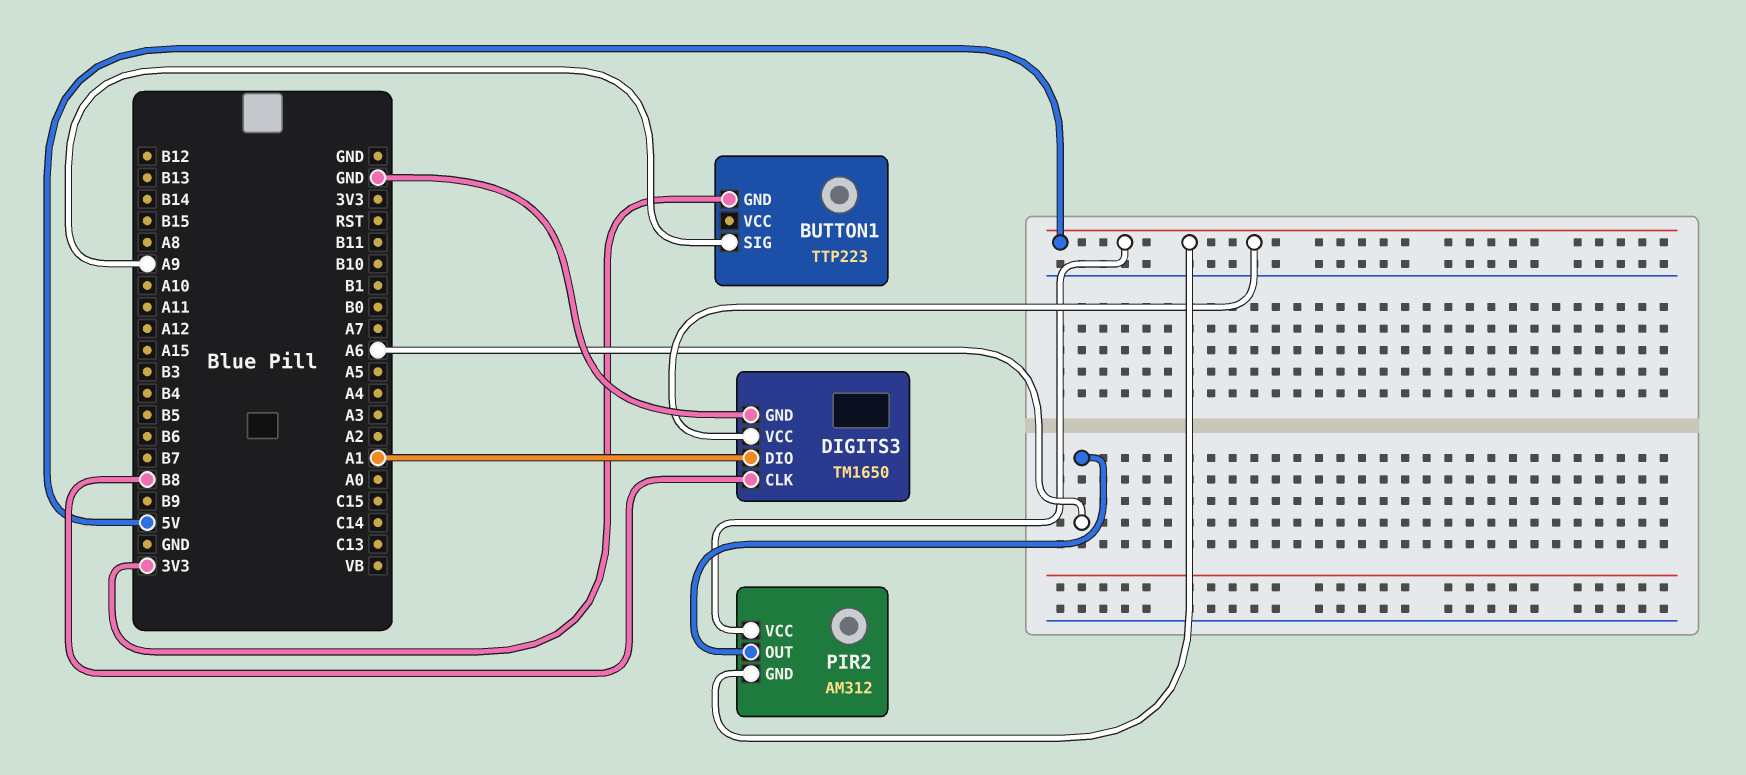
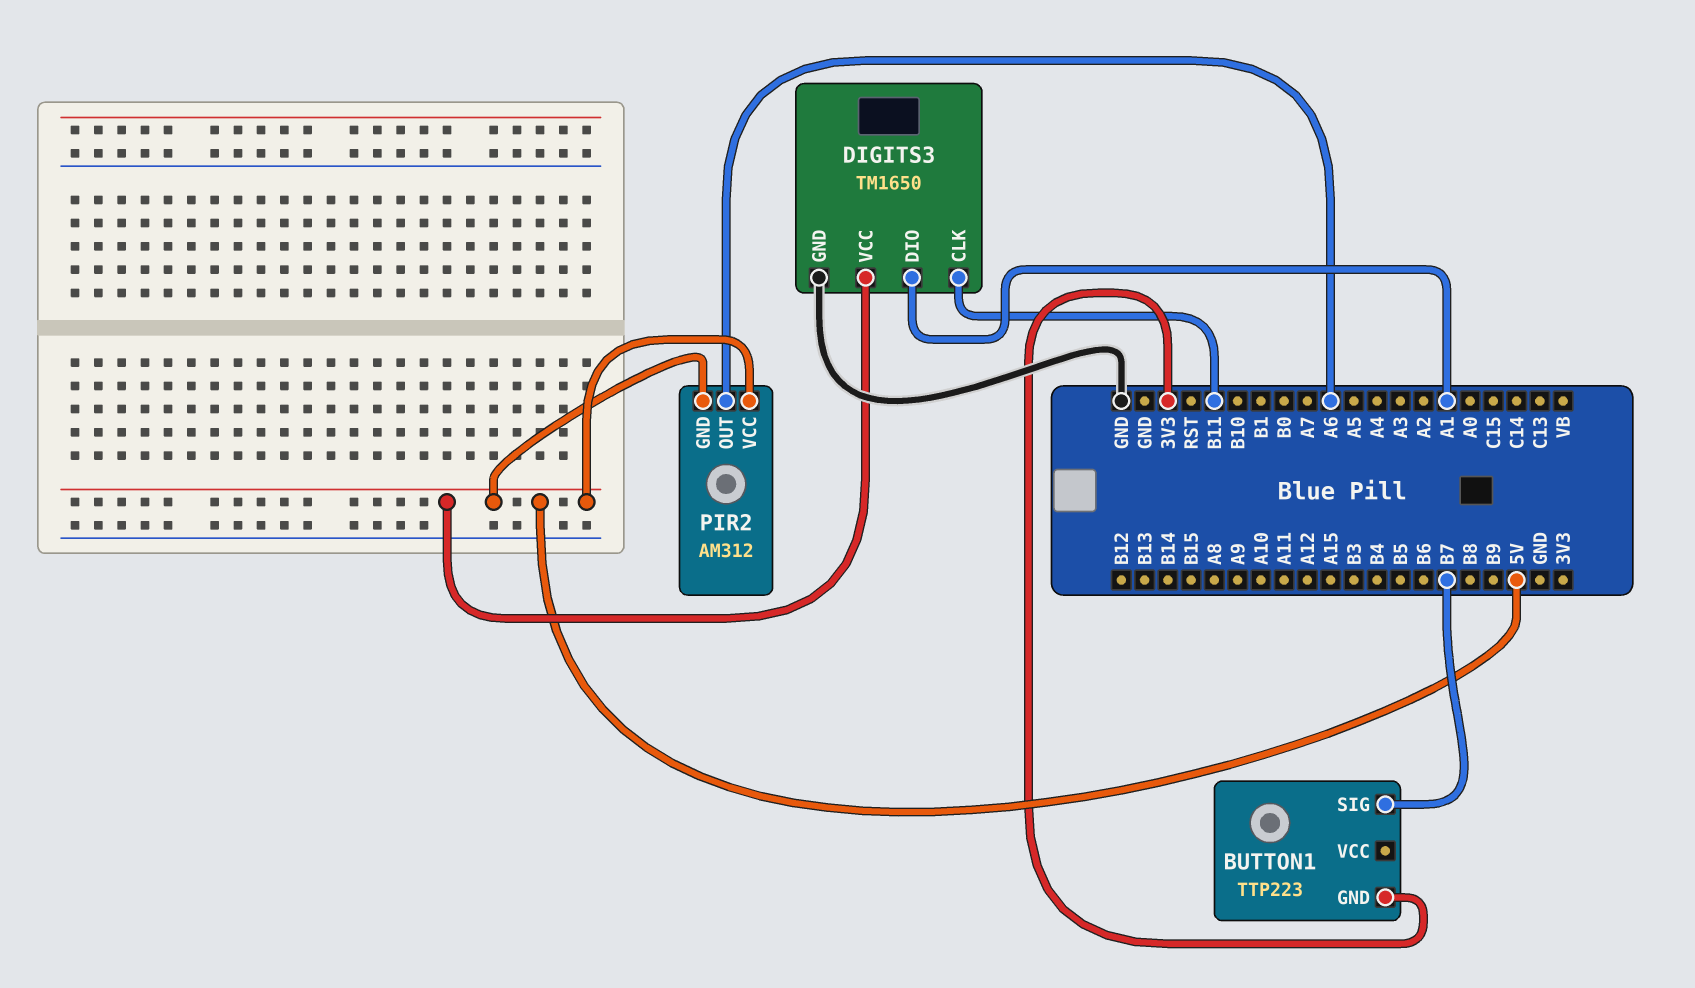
BUTTON1 pin SIG: A9 -> B7
DIGITS3 pin CLK: B8 -> B11

